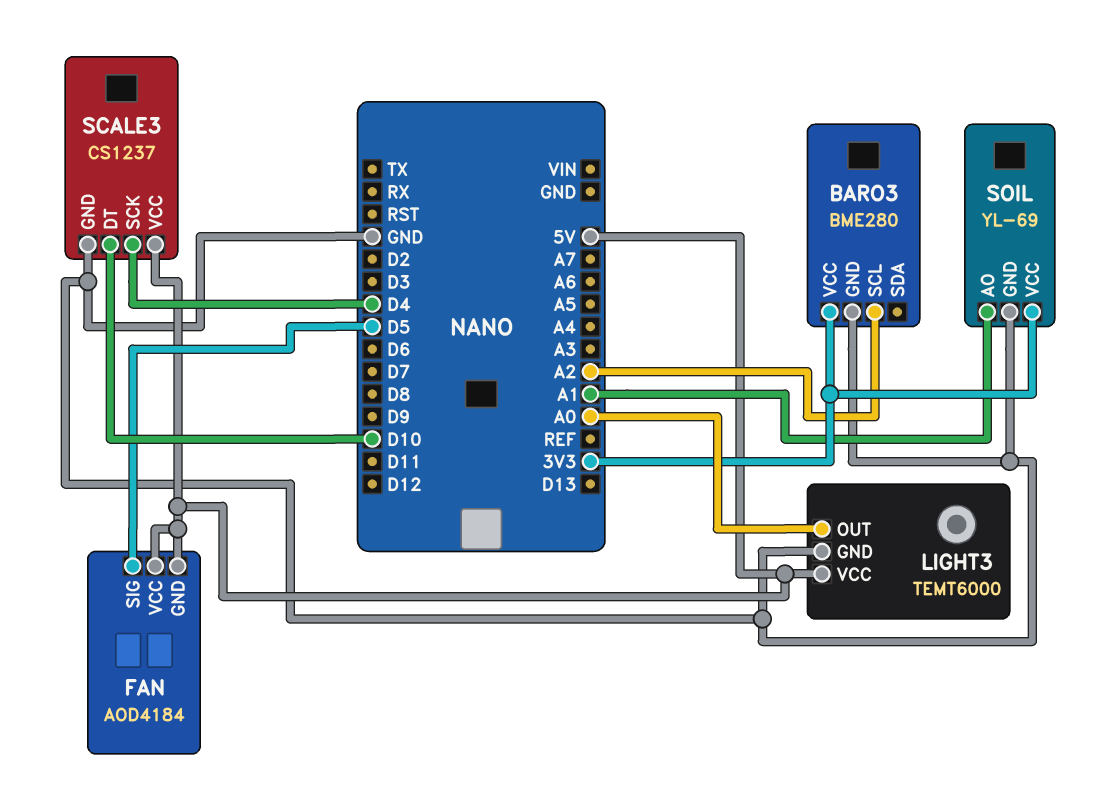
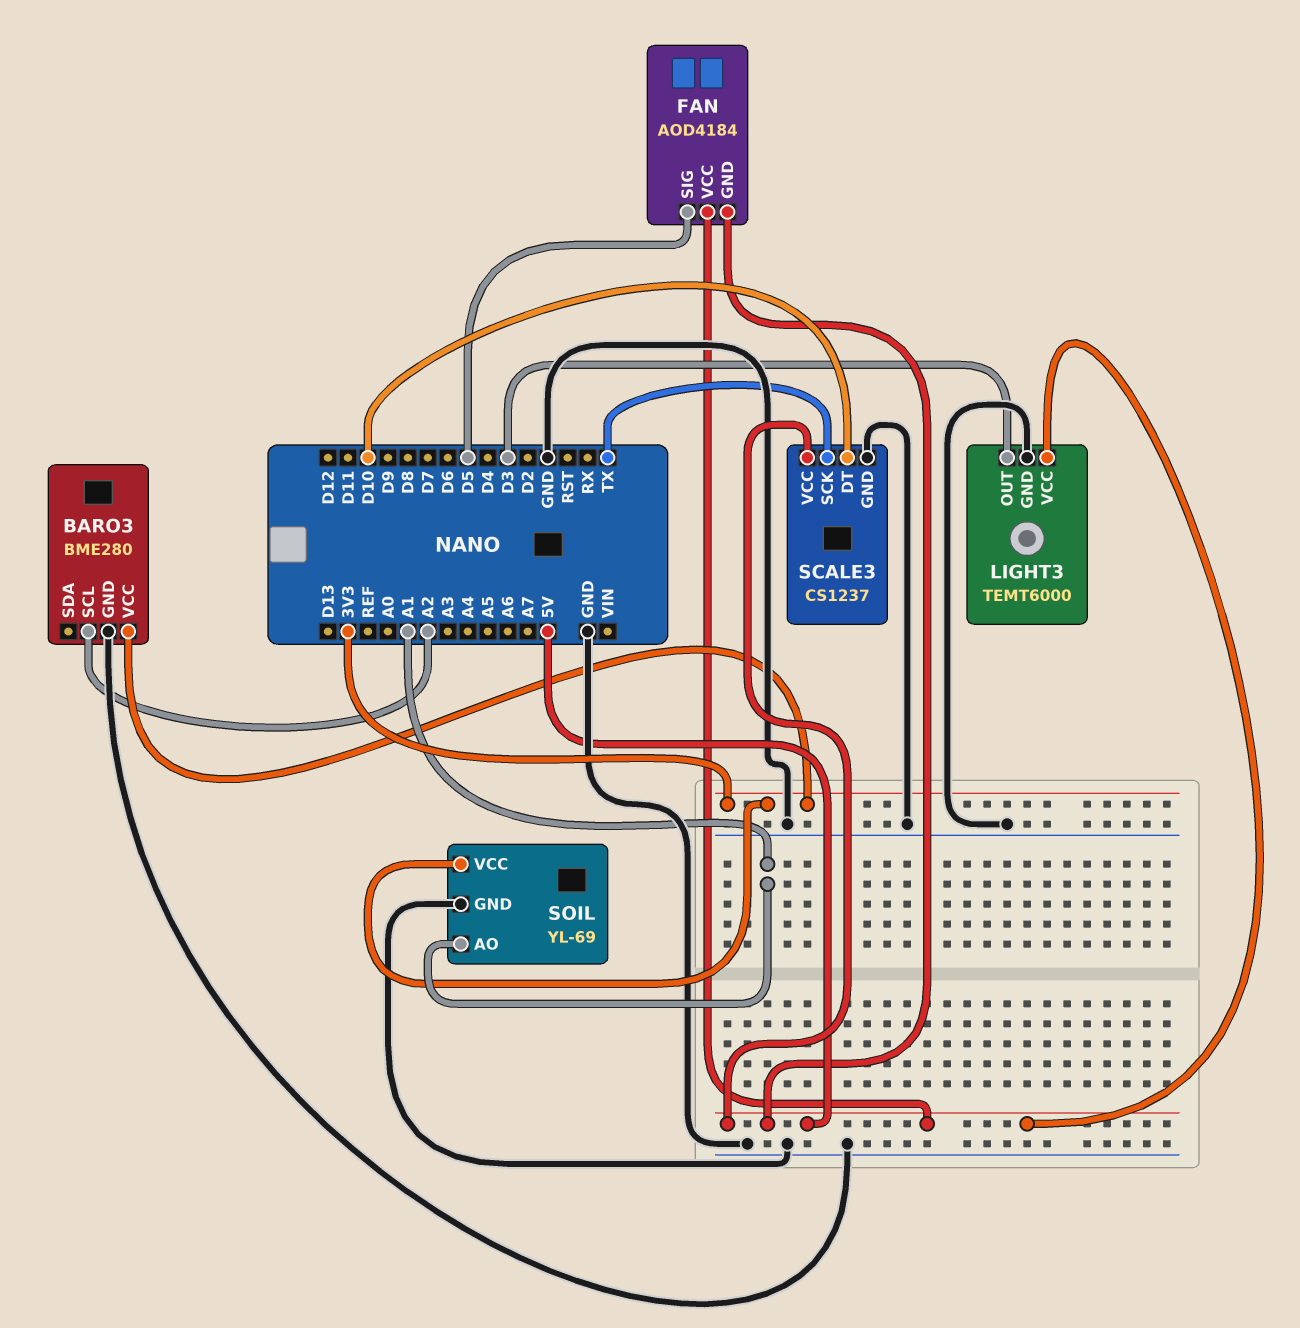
LIGHT3 pin OUT: A0 -> D3
SCALE3 pin SCK: D4 -> TX

